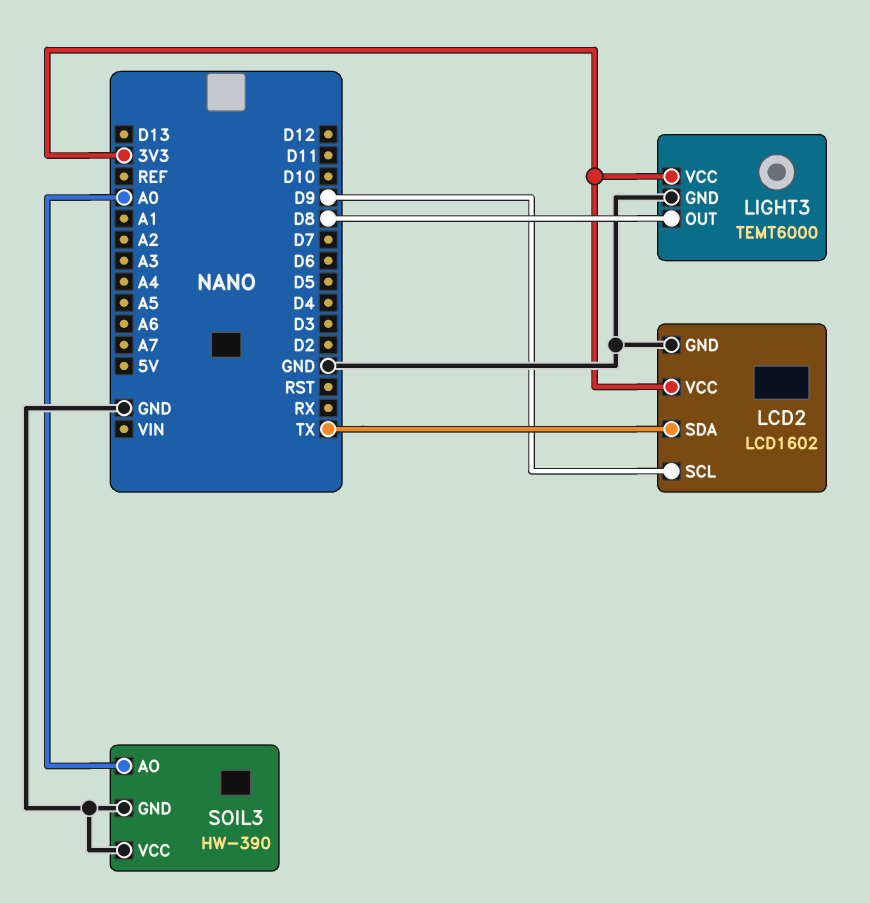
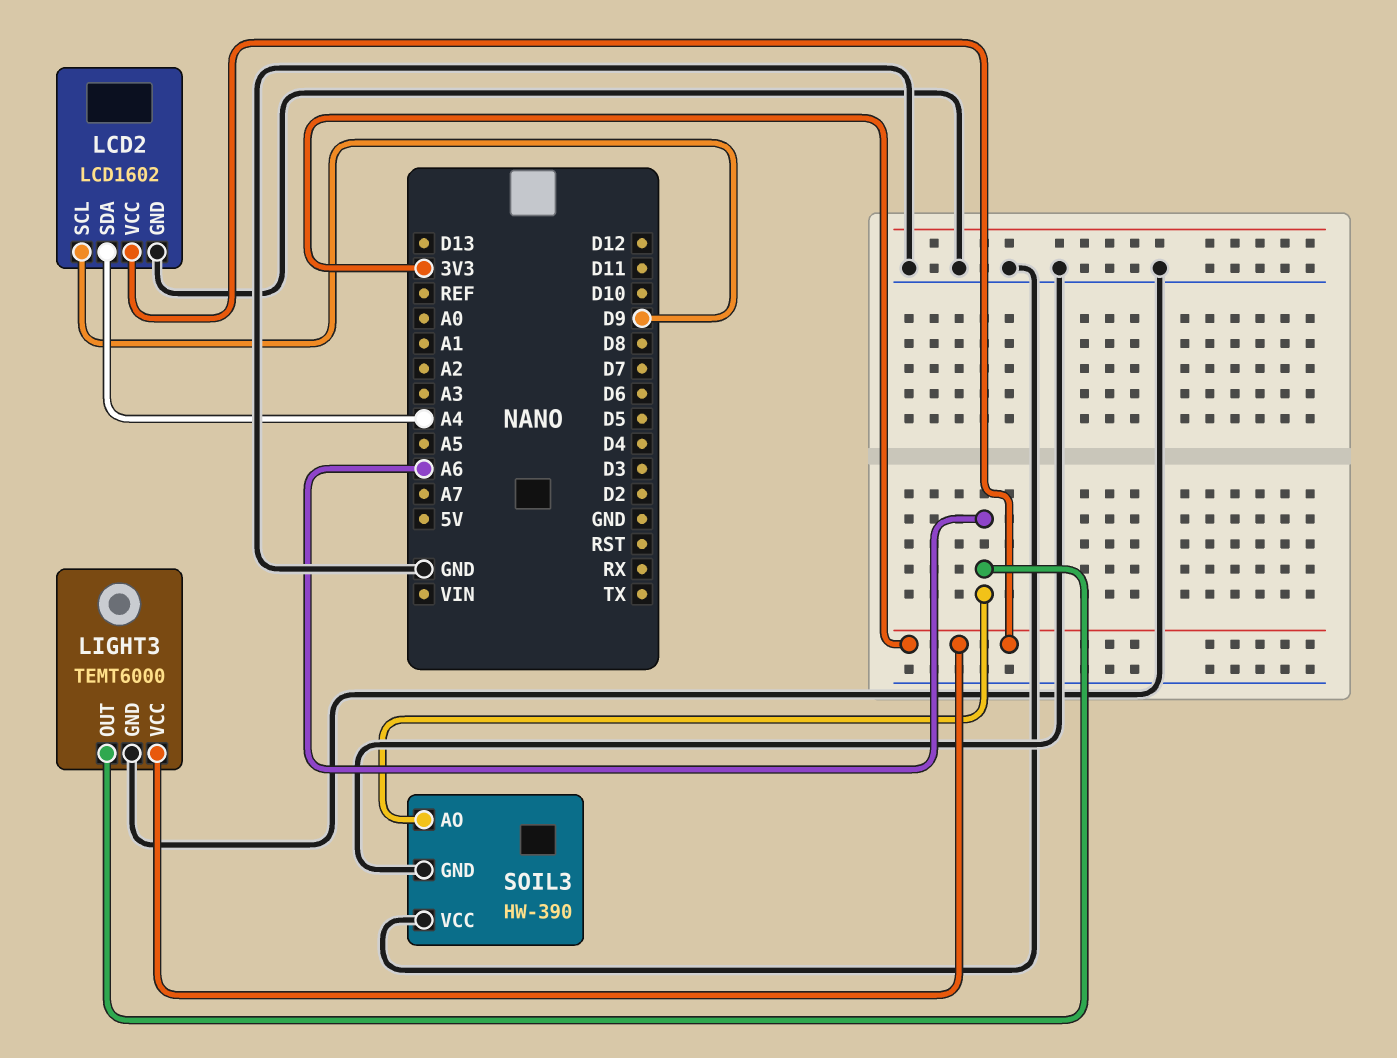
LCD2 pin SDA: TX -> A4
LIGHT3 pin OUT: D8 -> A6
SOIL3 pin AO: A0 -> A6

